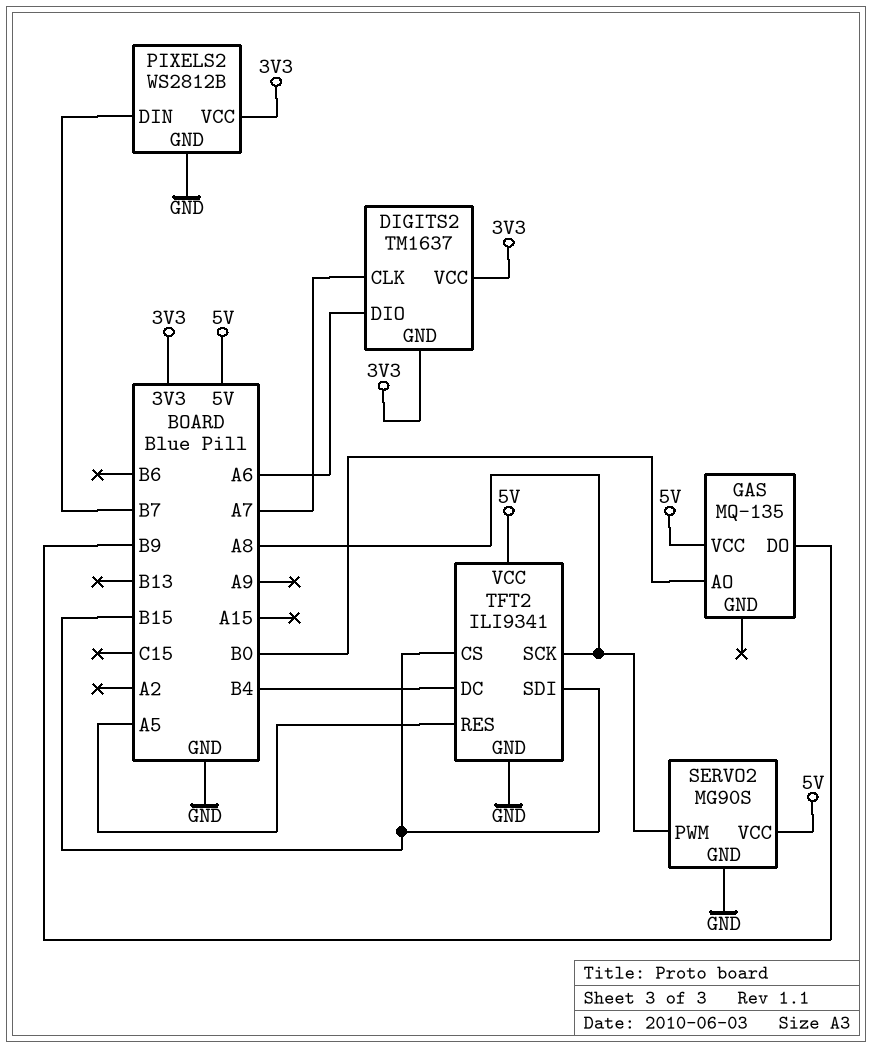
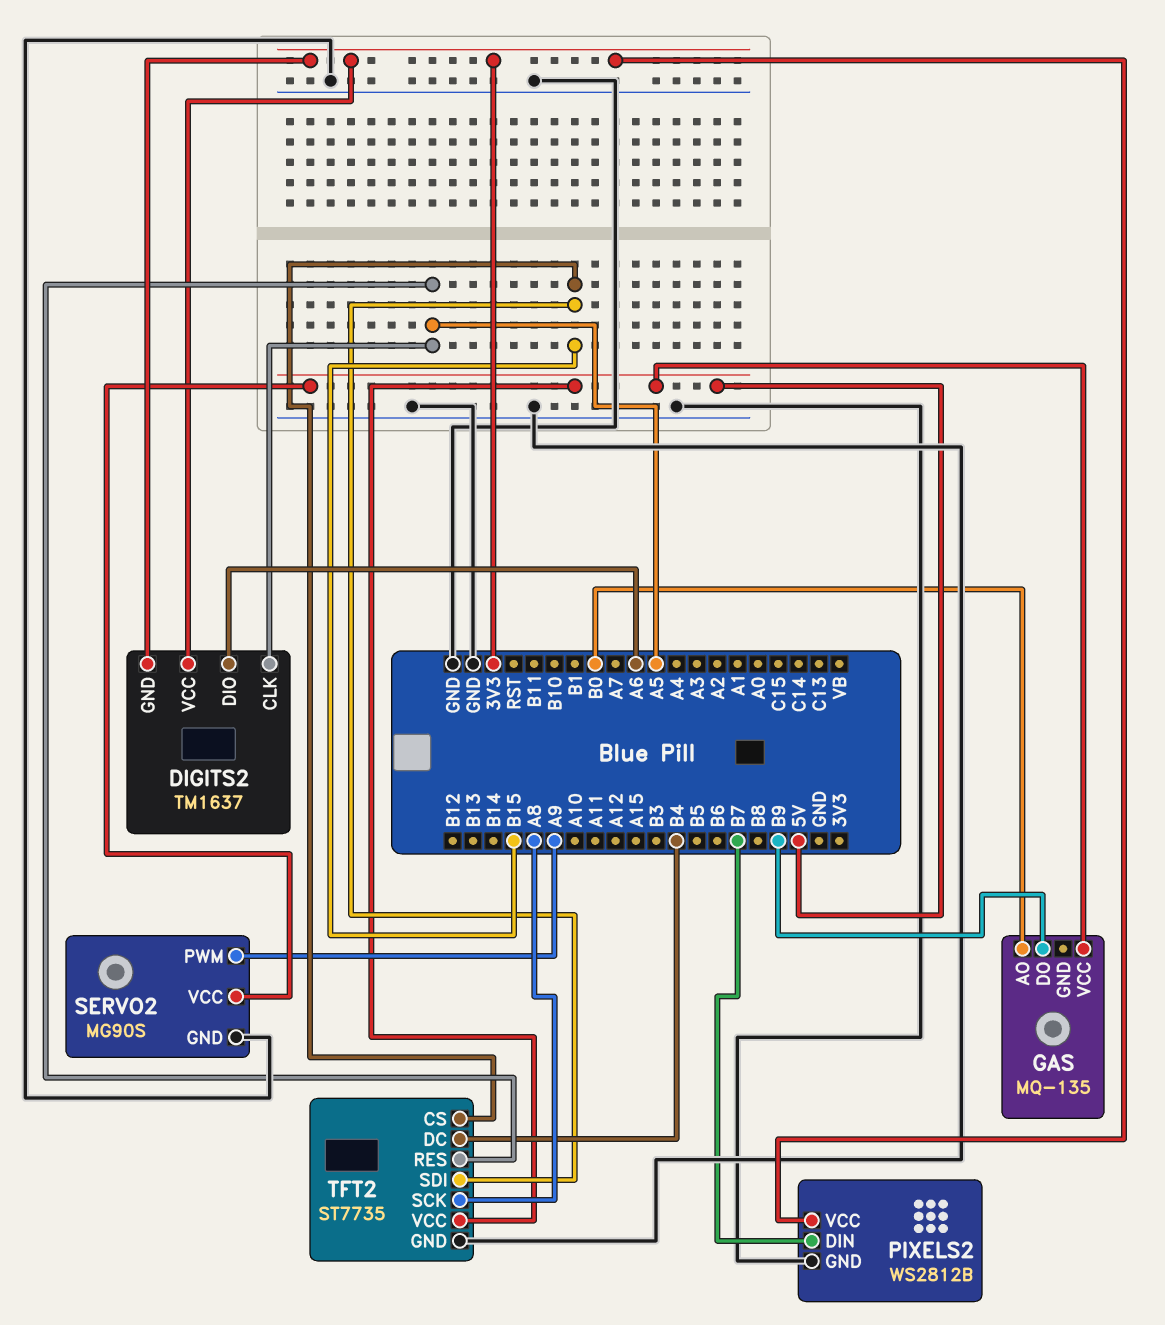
DIGITS2 pin CLK: A7 -> A5
SERVO2 pin PWM: A8 -> A9
TFT2: ILI9341 -> ST7735

